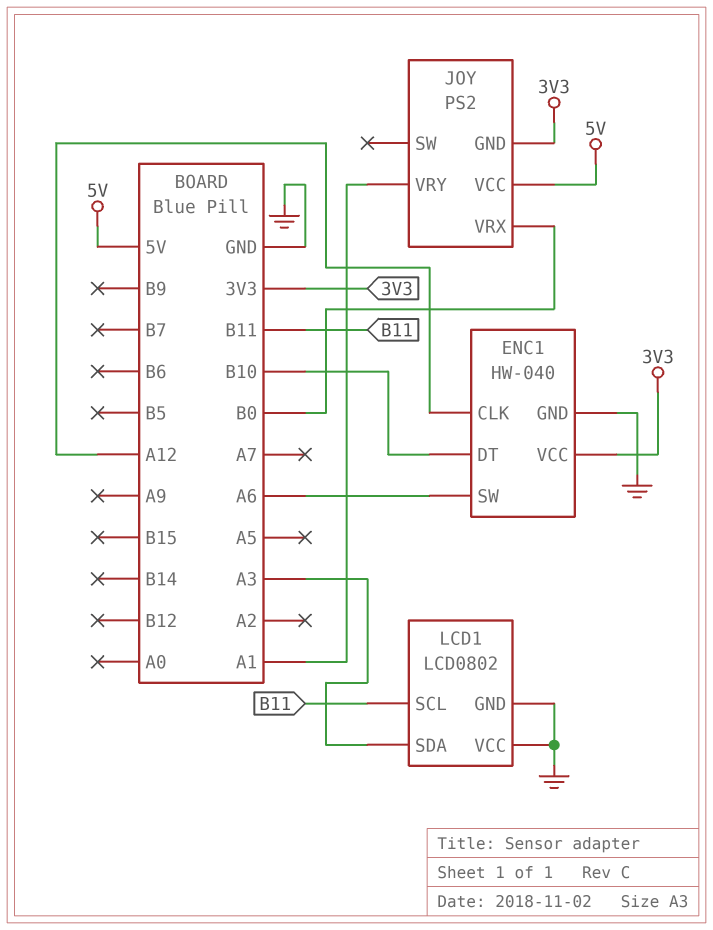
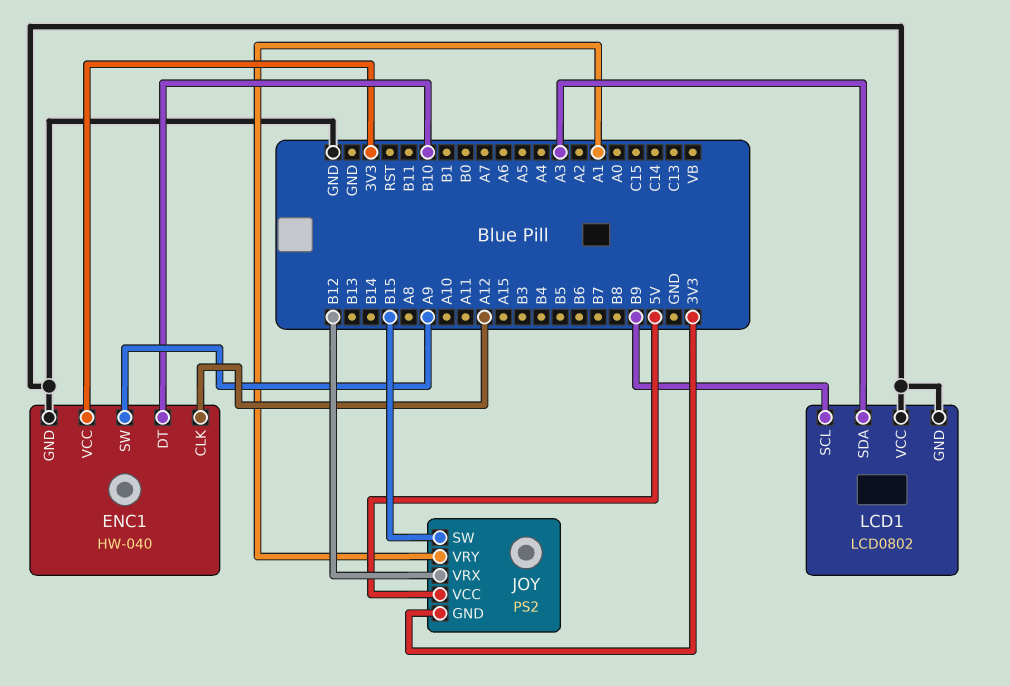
ENC1 pin SW: A6 -> A9
JOY pin SW: none -> B15
JOY pin VRX: B0 -> B12
LCD1 pin SCL: B11 -> B9

